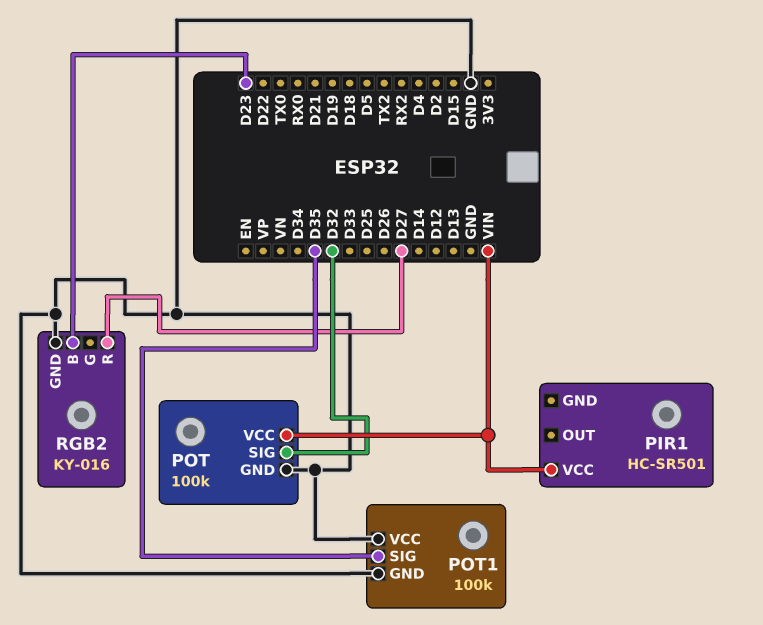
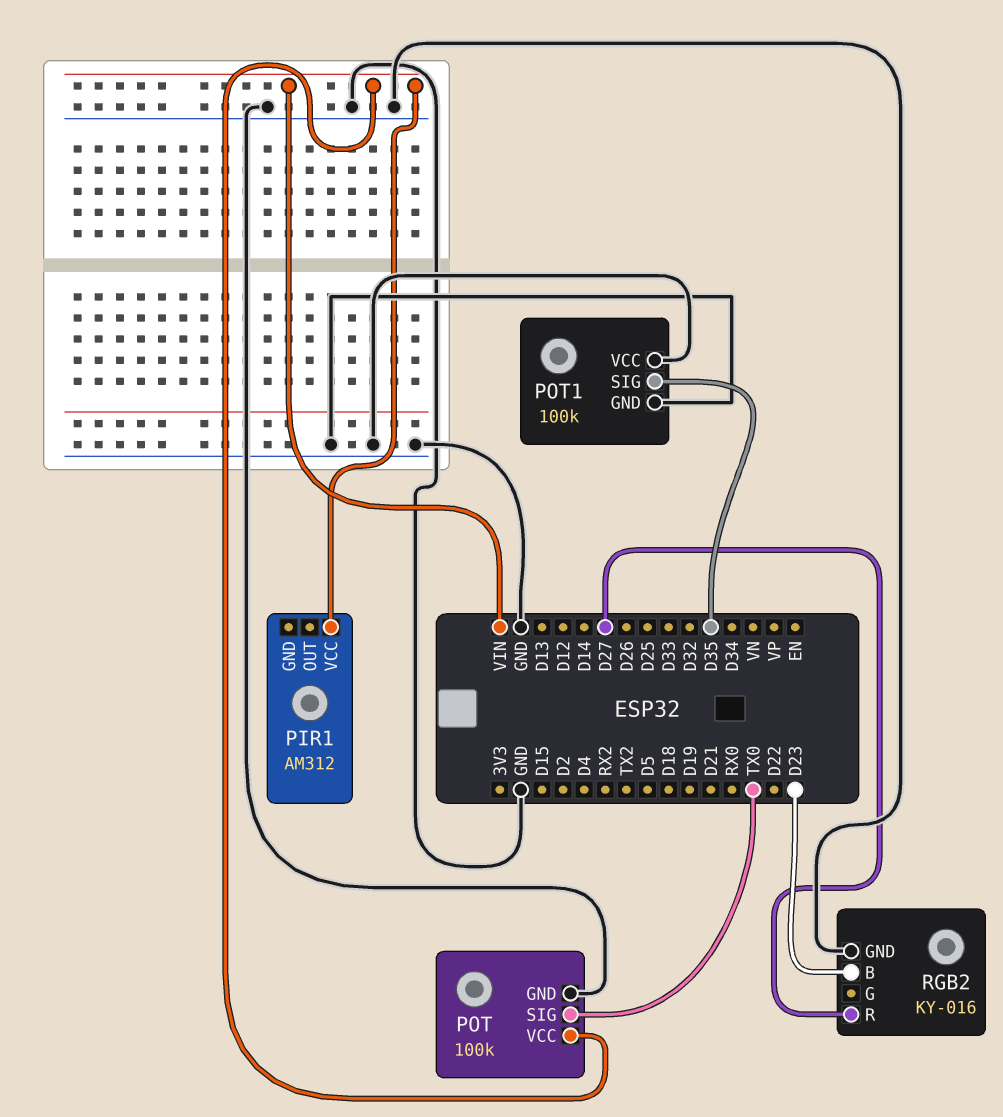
PIR1: HC-SR501 -> AM312
POT pin SIG: D32 -> TX0

